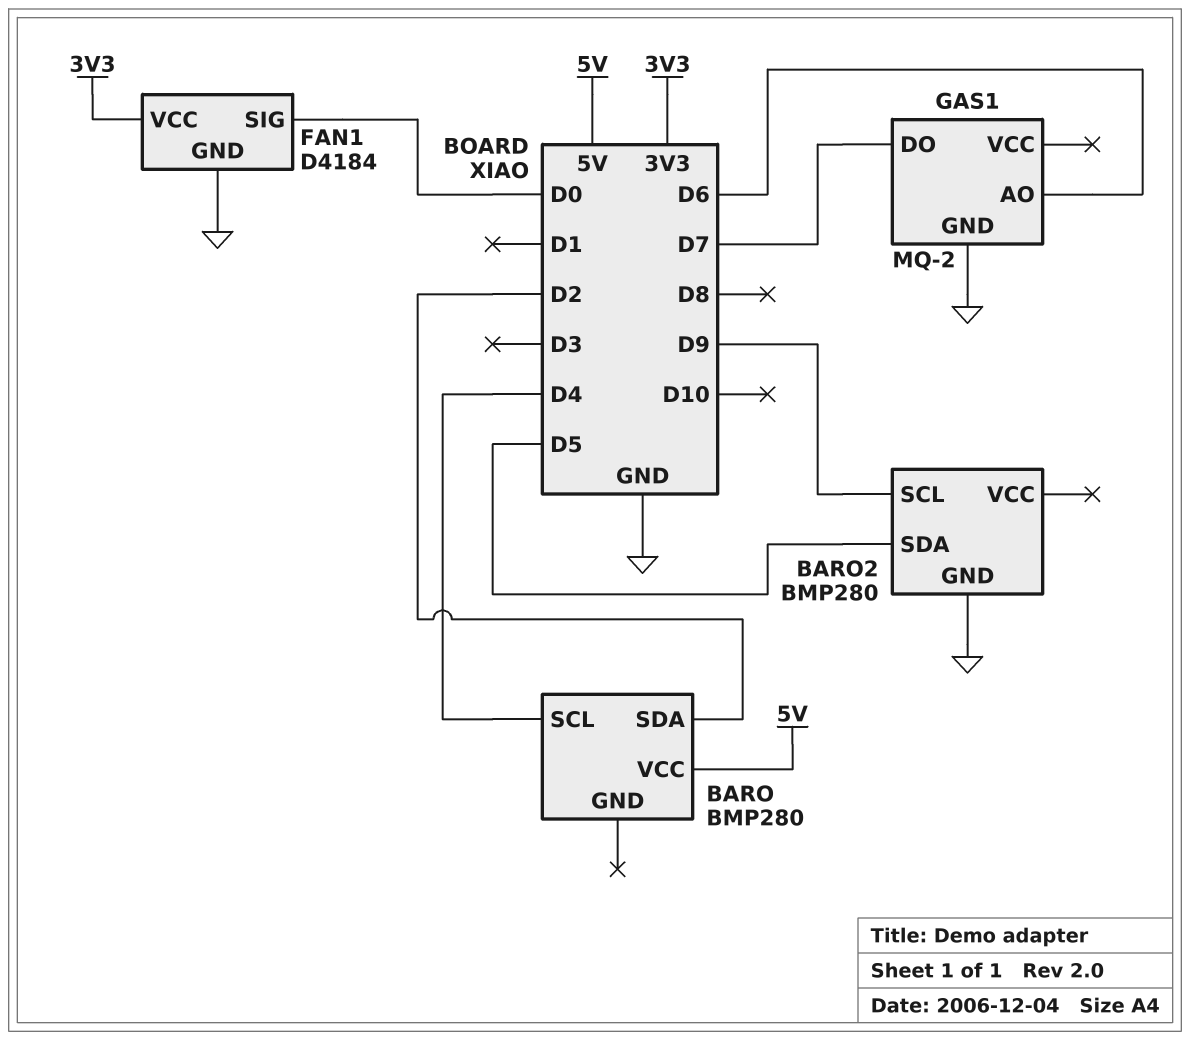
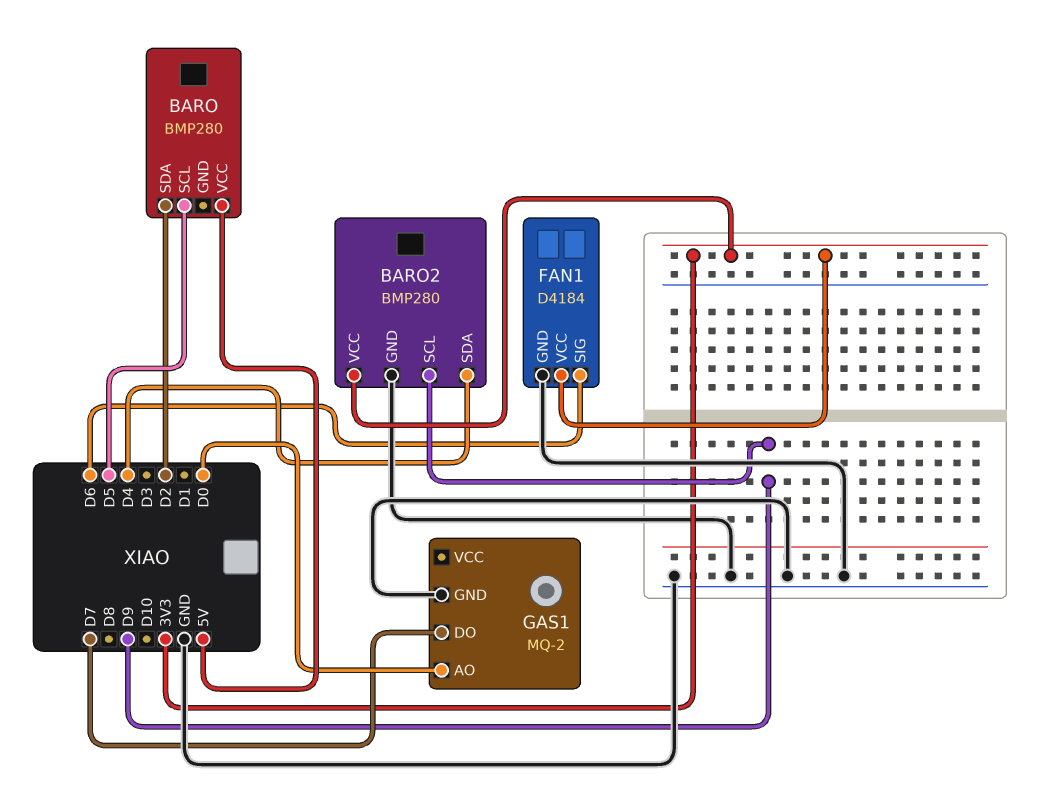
BARO pin SCL: D4 -> D5
BARO2 pin SDA: D5 -> D4
BARO2 pin VCC: none -> 3V3
FAN1 pin SIG: D0 -> D6
GAS1 pin AO: D6 -> D0

